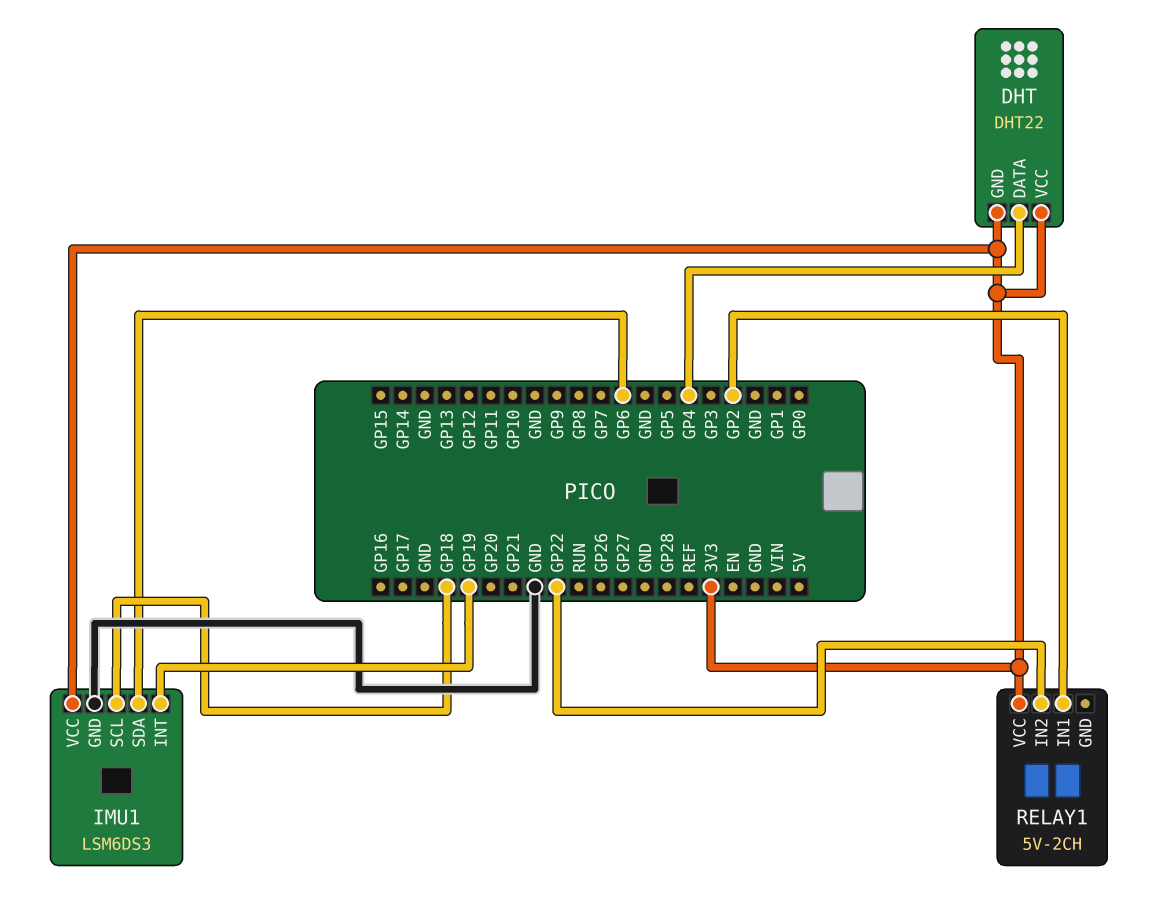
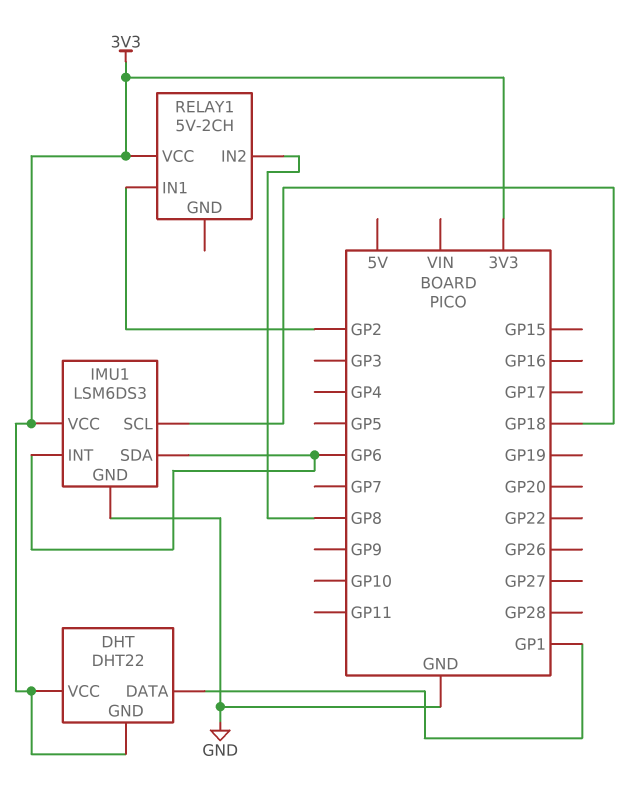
DHT pin DATA: GP4 -> GP1
IMU1 pin INT: GP19 -> GP6
RELAY1 pin IN2: GP22 -> GP8

